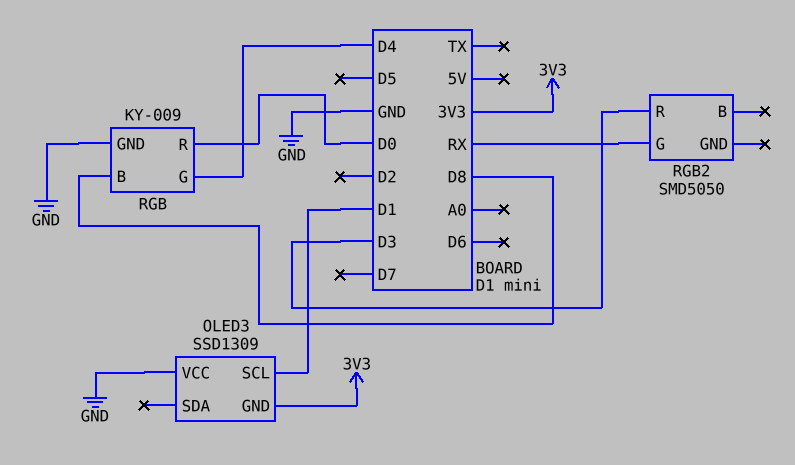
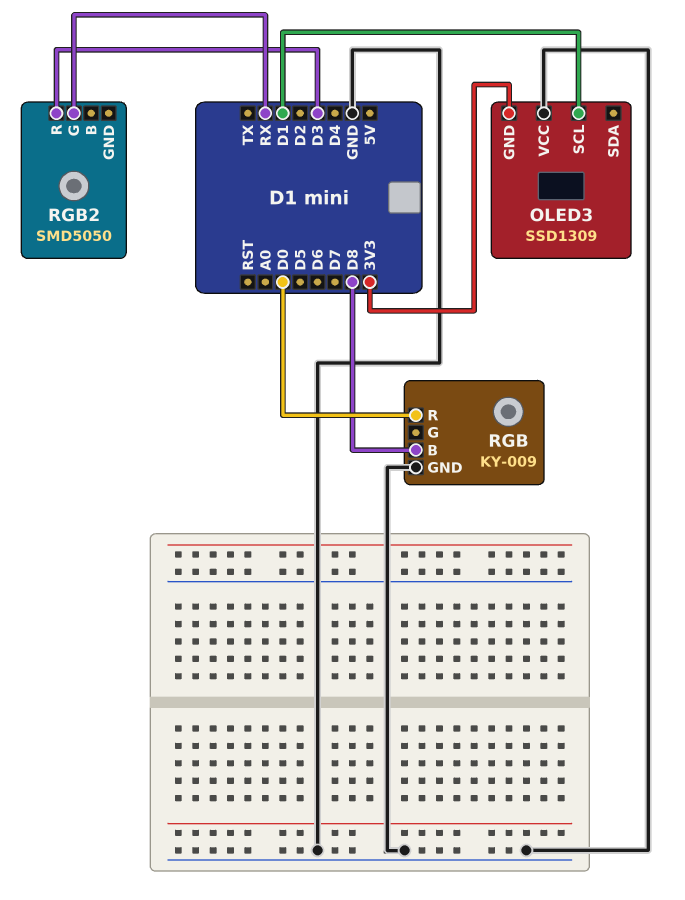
RGB pin G: D4 -> none

